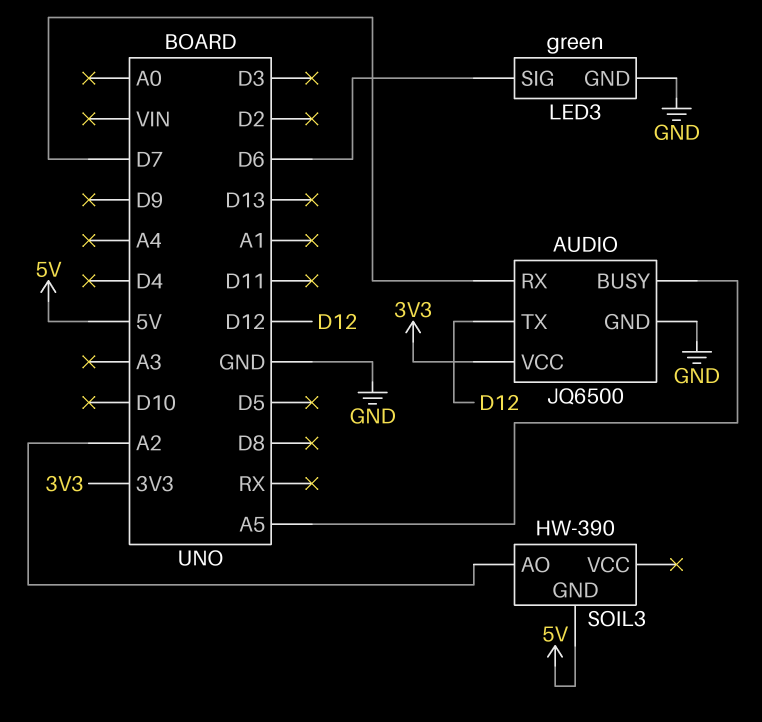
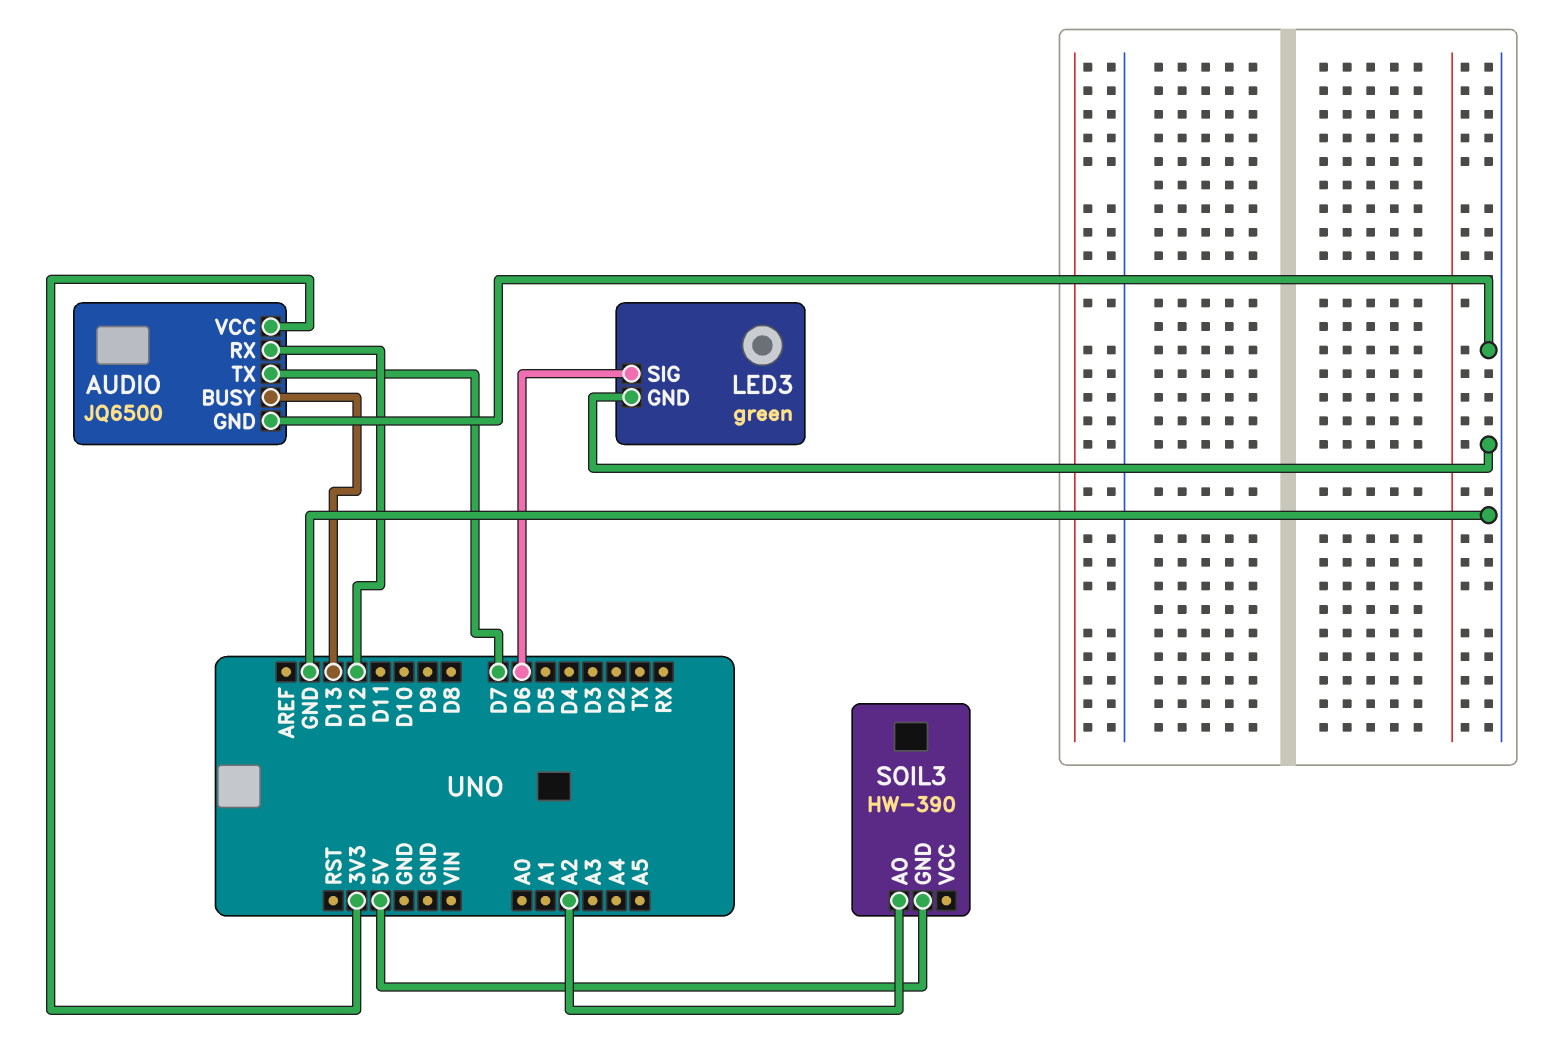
AUDIO pin BUSY: A5 -> D13
AUDIO pin RX: D7 -> D12
AUDIO pin TX: D12 -> D7

